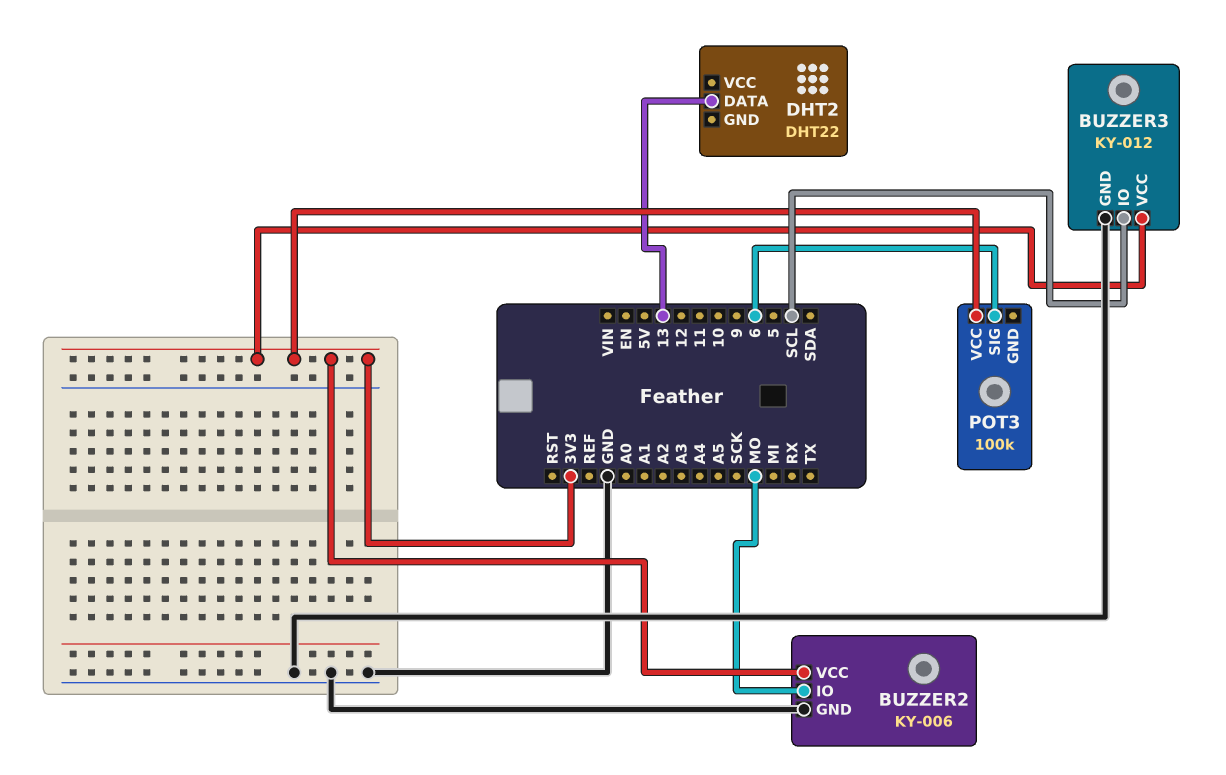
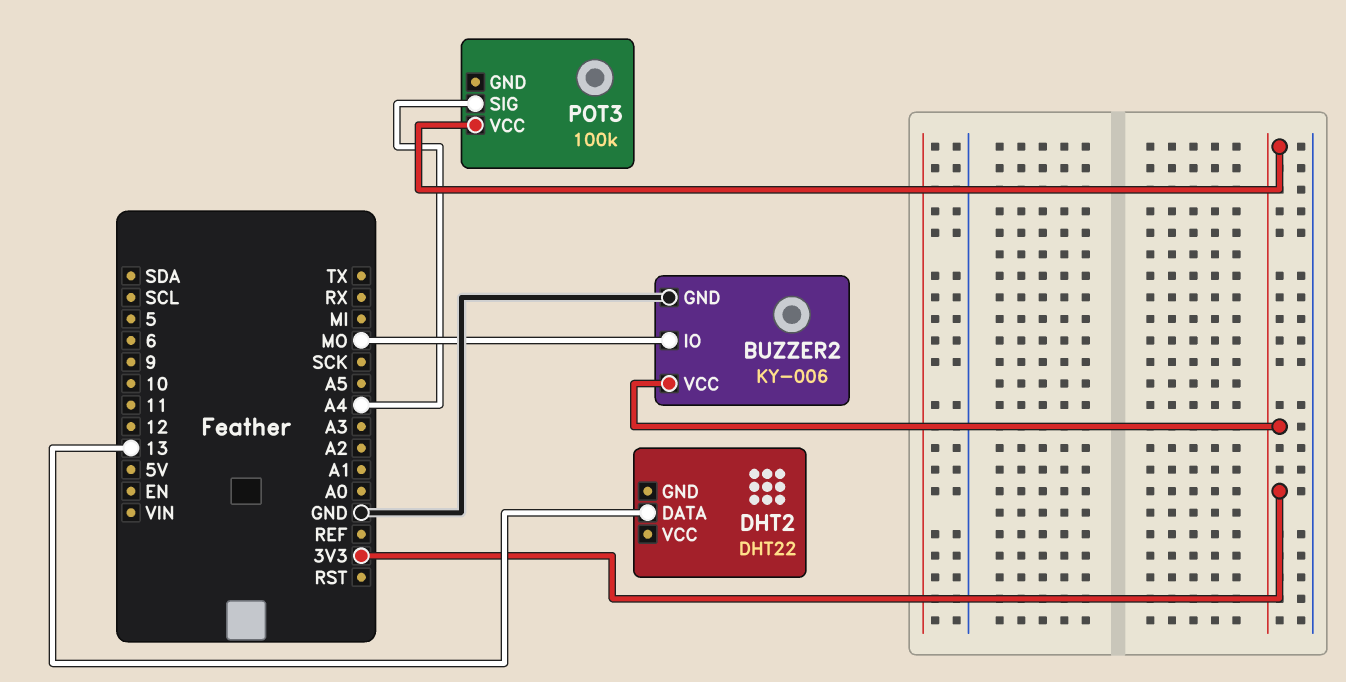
BUZZER3: KY-012 -> none
BUZZER3 pin GND: GND -> none
BUZZER3 pin IO: SCL -> none
BUZZER3 pin VCC: 3V3 -> none
POT3 pin SIG: 6 -> A4

